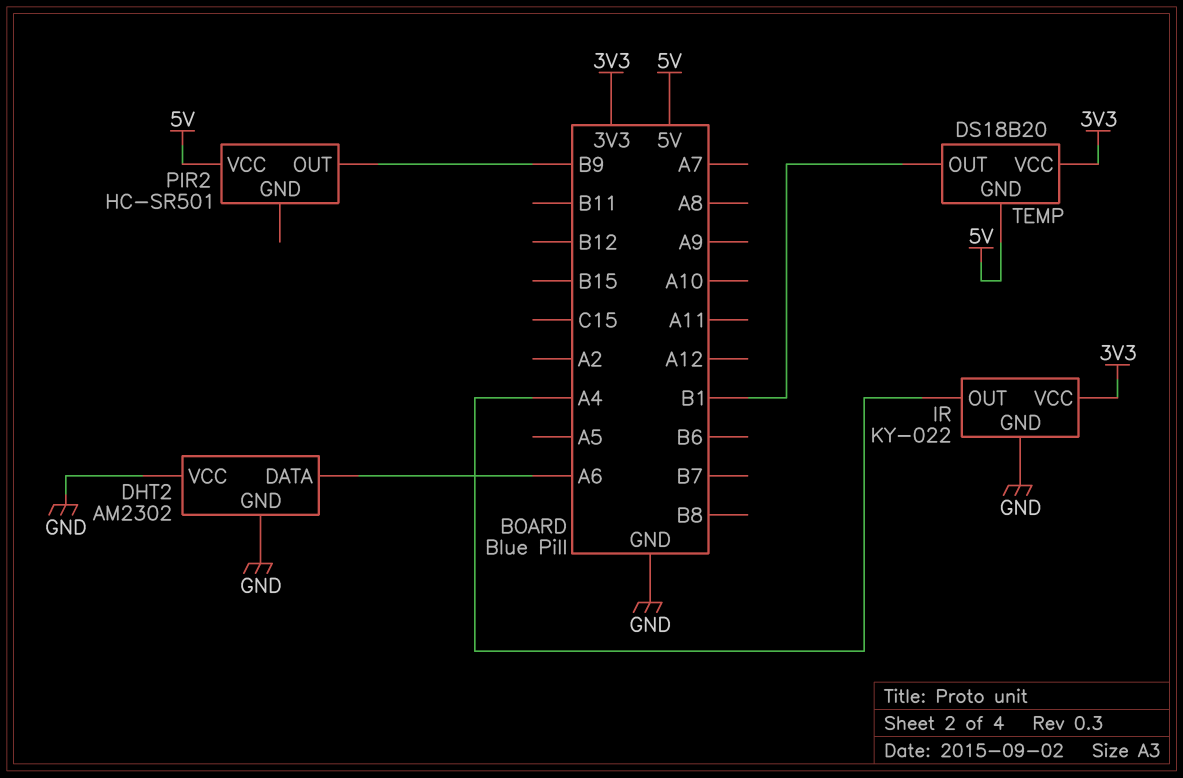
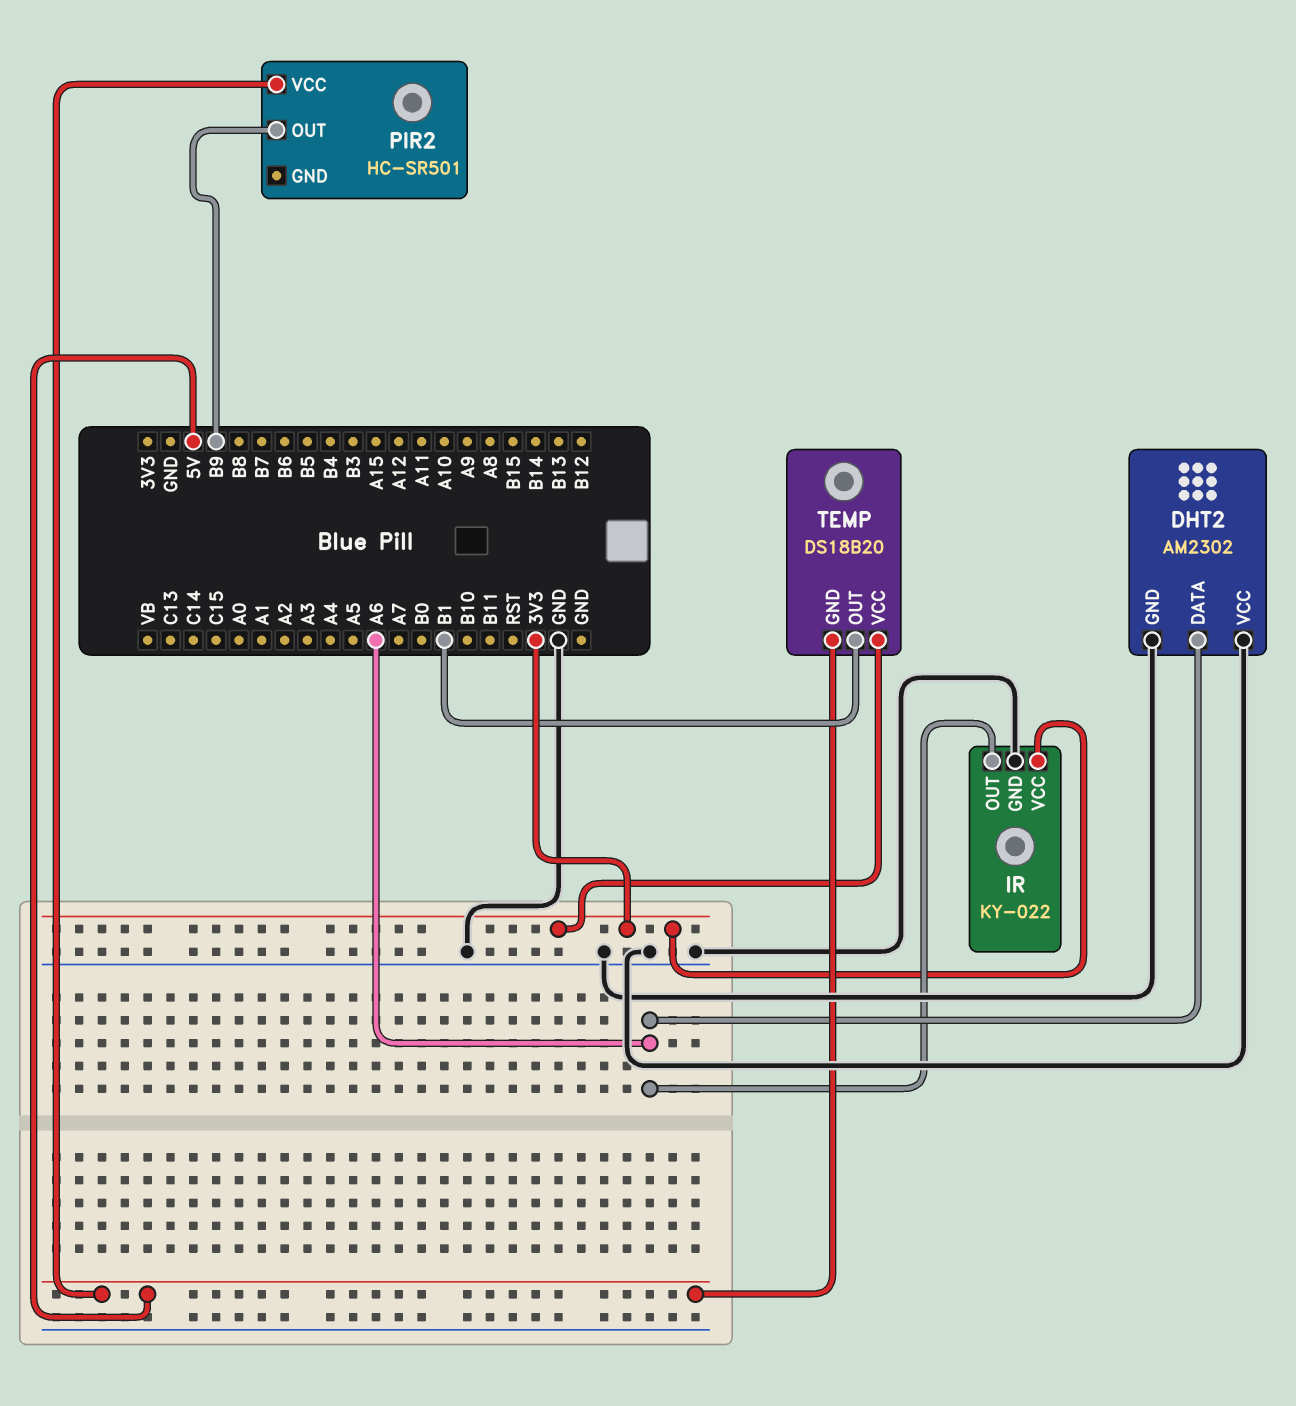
IR pin OUT: A4 -> A6

